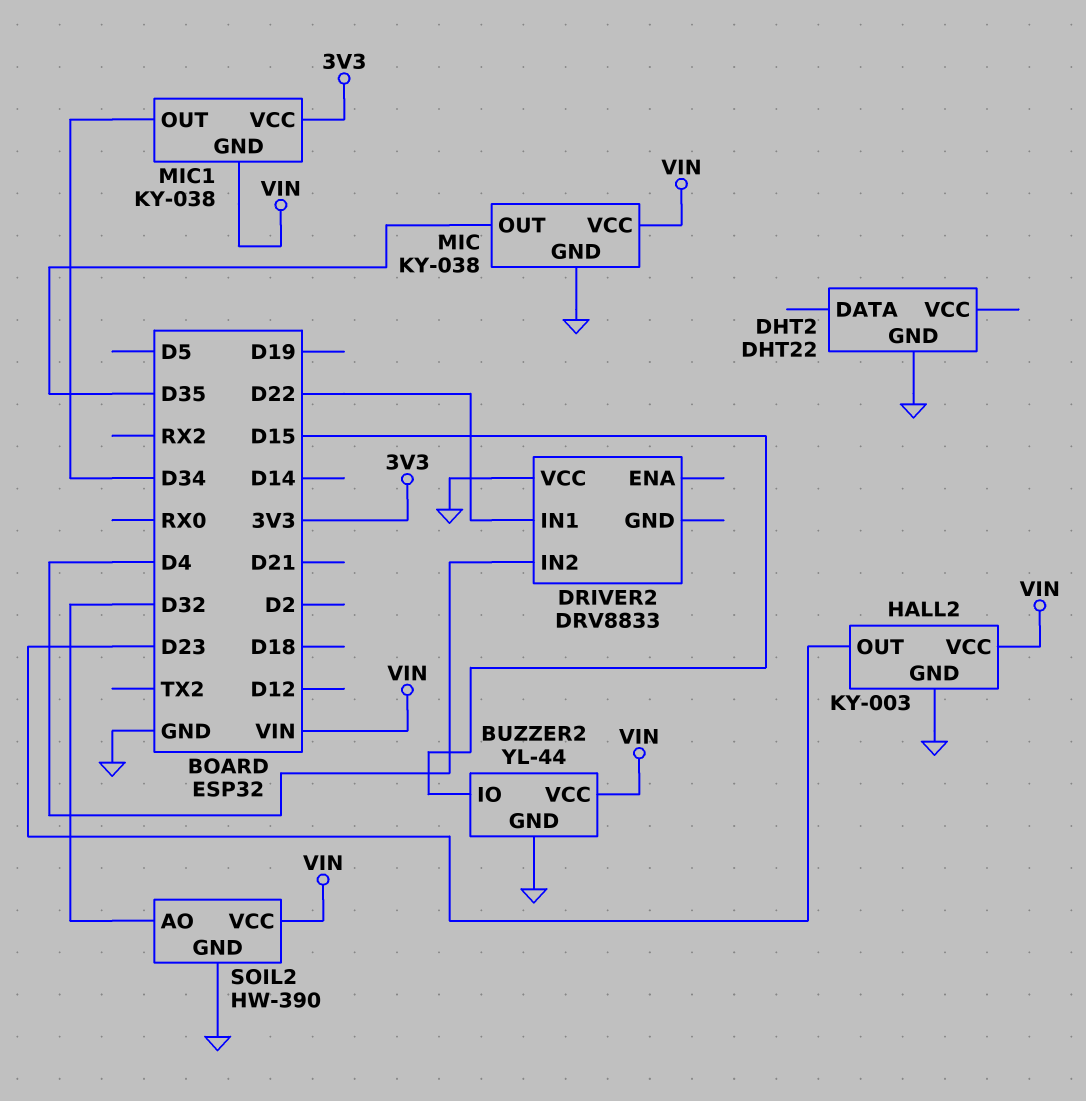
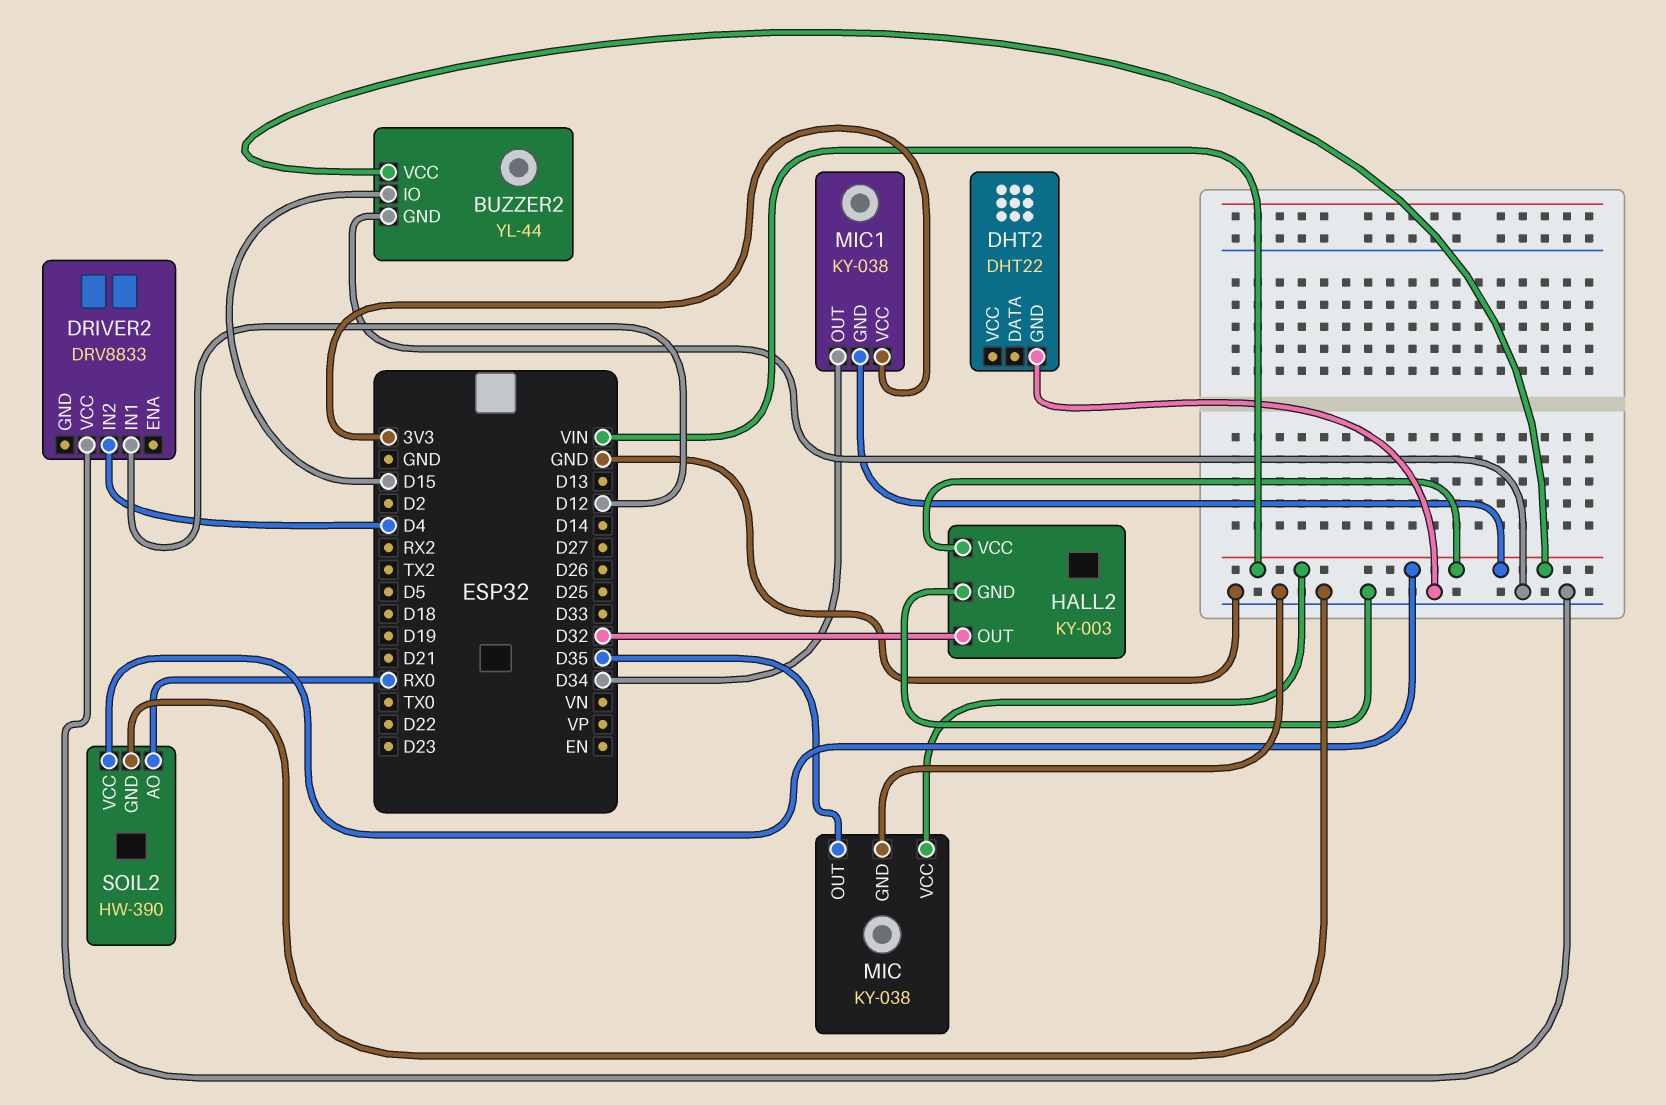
DRIVER2 pin IN1: D22 -> D12
HALL2 pin OUT: D23 -> D32
SOIL2 pin AO: D32 -> RX0

